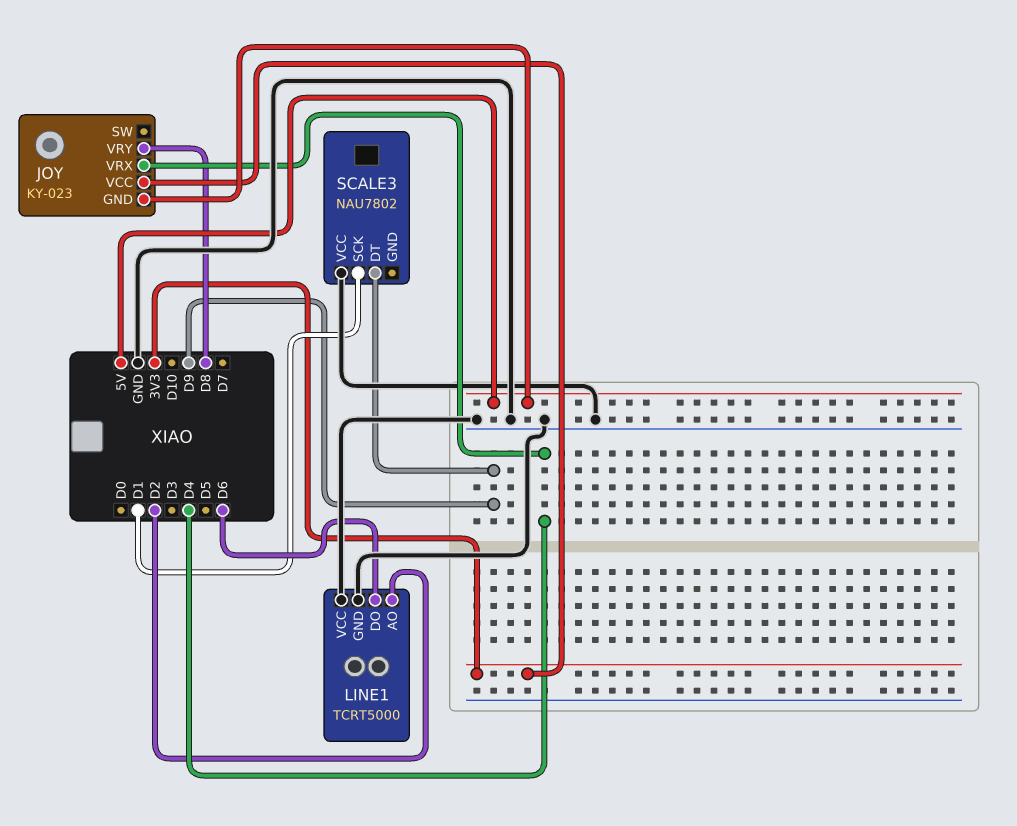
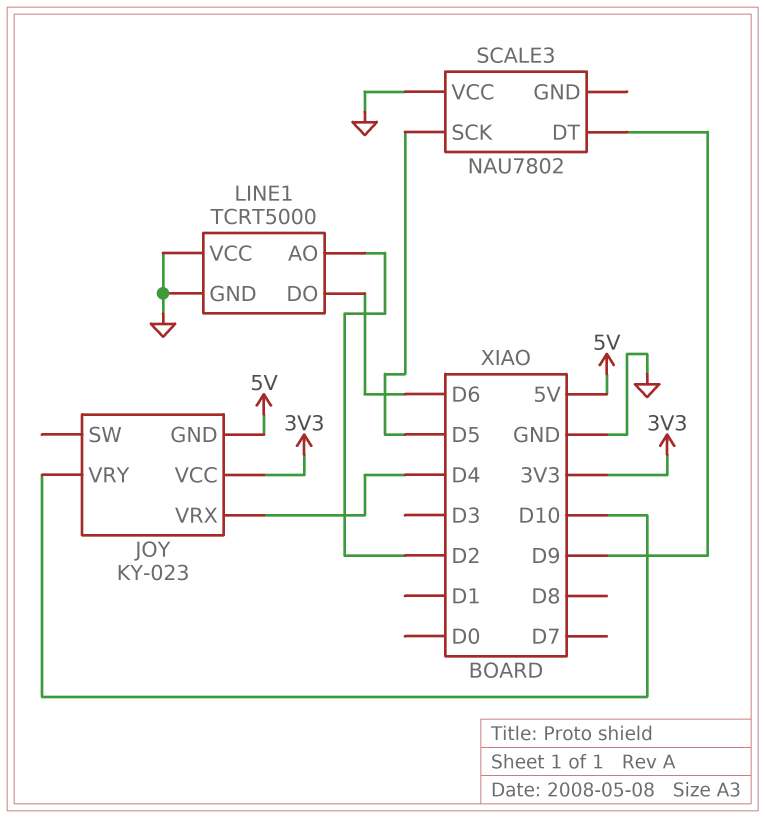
JOY pin VRY: D8 -> D10
SCALE3 pin SCK: D1 -> D5

